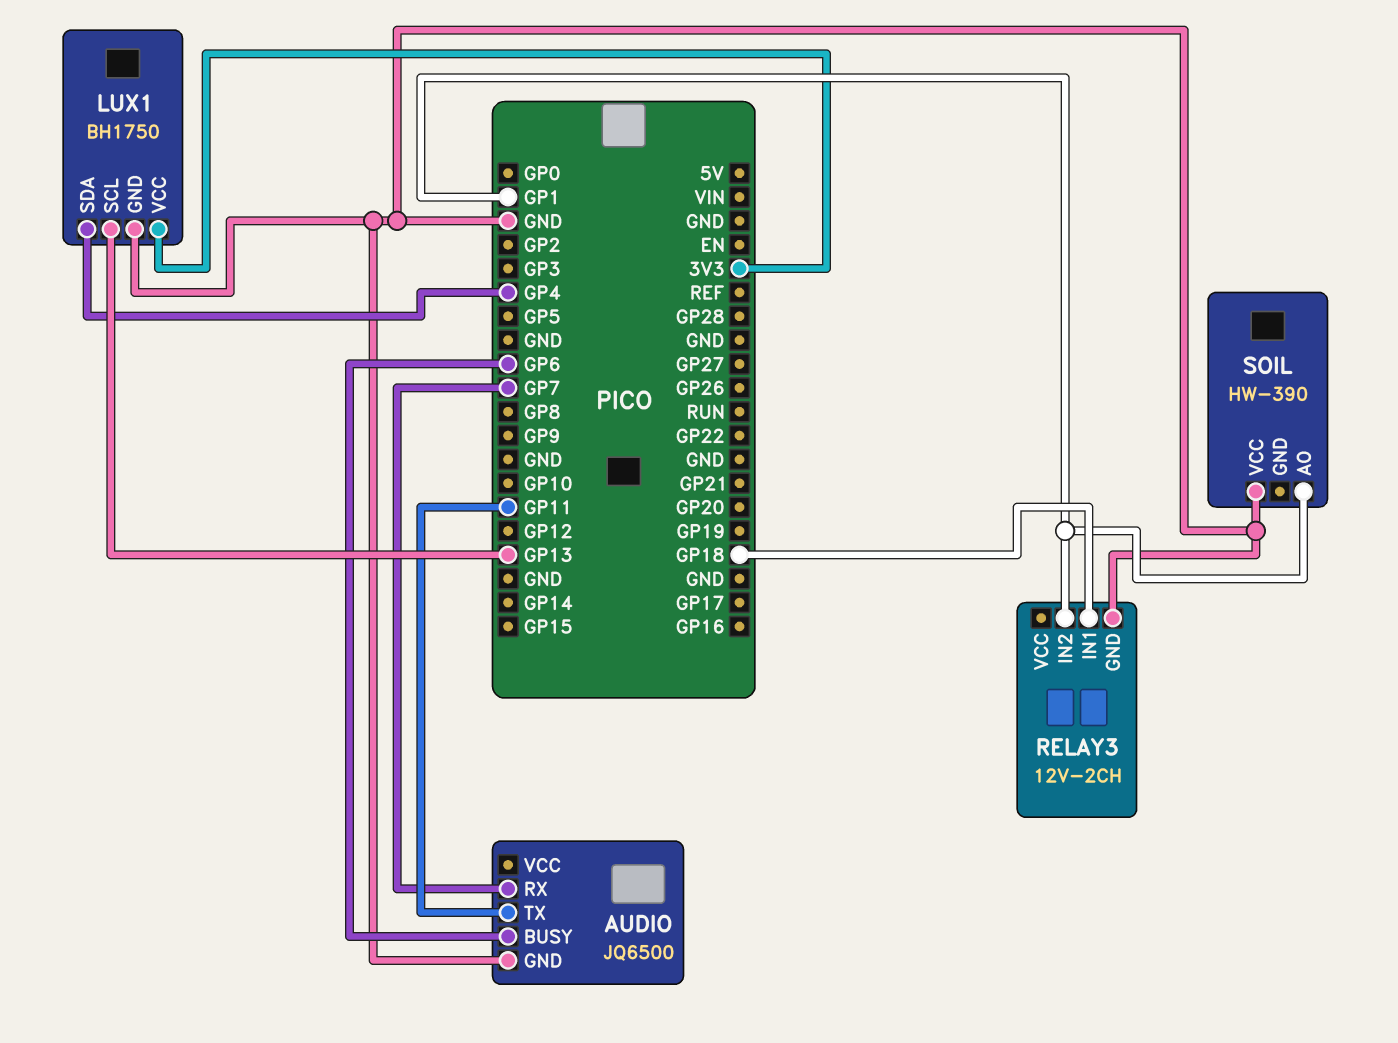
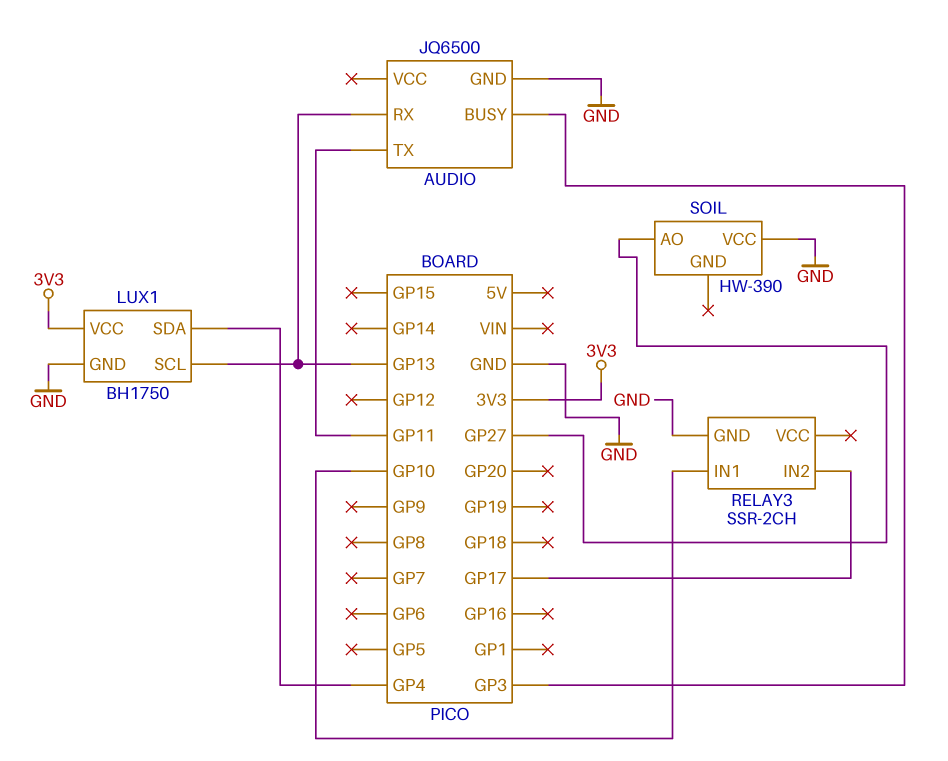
AUDIO pin BUSY: GP6 -> GP3
AUDIO pin RX: GP7 -> GP13
RELAY3: 12V-2CH -> SSR-2CH
RELAY3 pin IN1: GP18 -> GP10
RELAY3 pin IN2: GP1 -> GP17
SOIL pin AO: GP1 -> GP27

